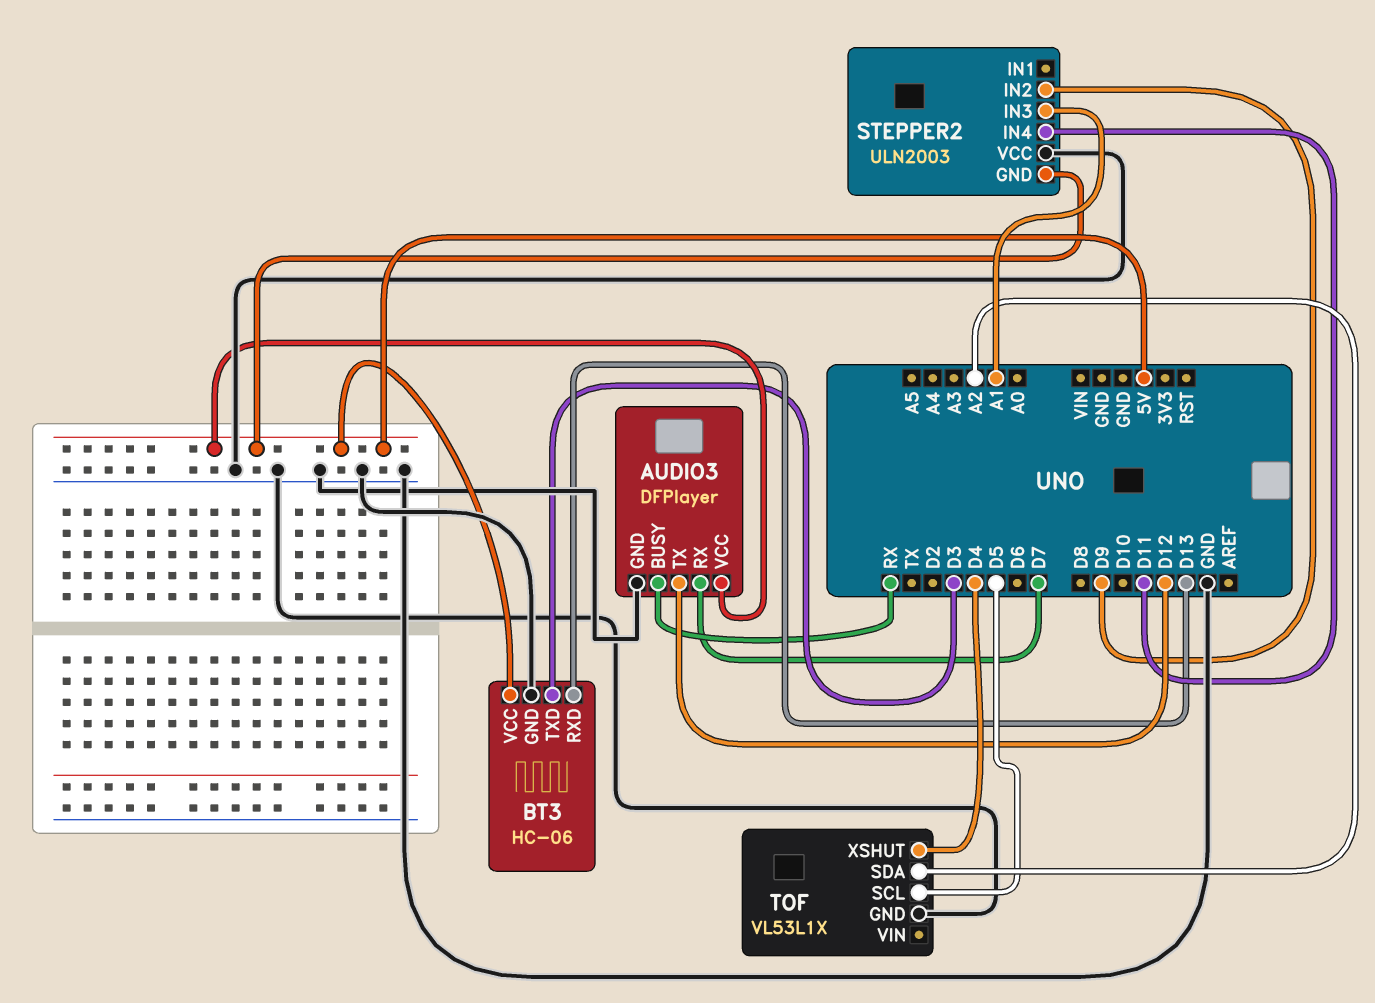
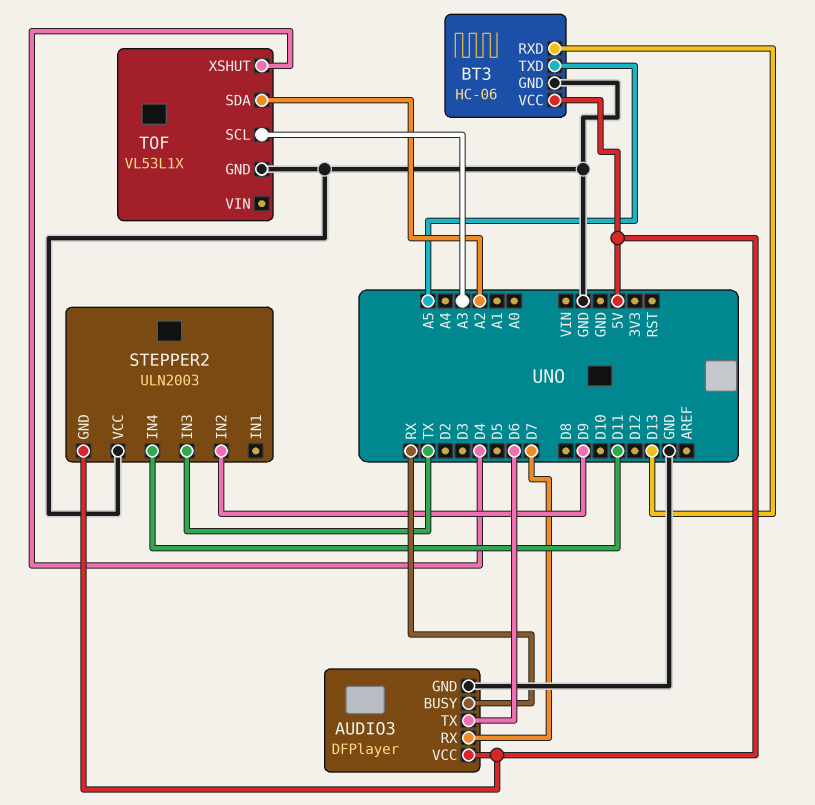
AUDIO3 pin TX: D12 -> D6
BT3 pin TXD: D3 -> A5
STEPPER2 pin IN3: A1 -> TX
TOF pin SCL: D5 -> A3

